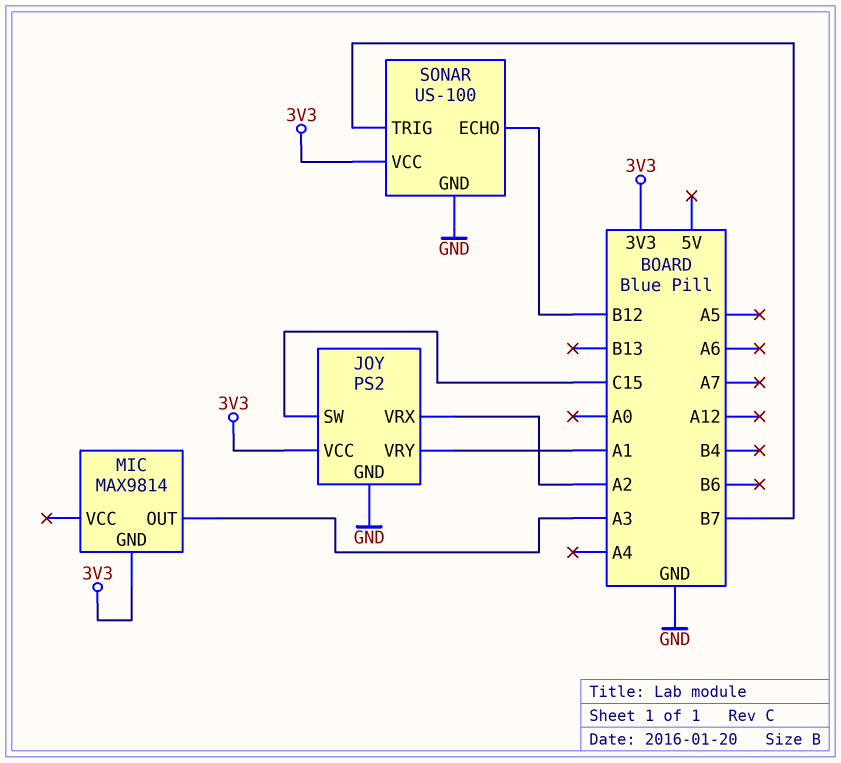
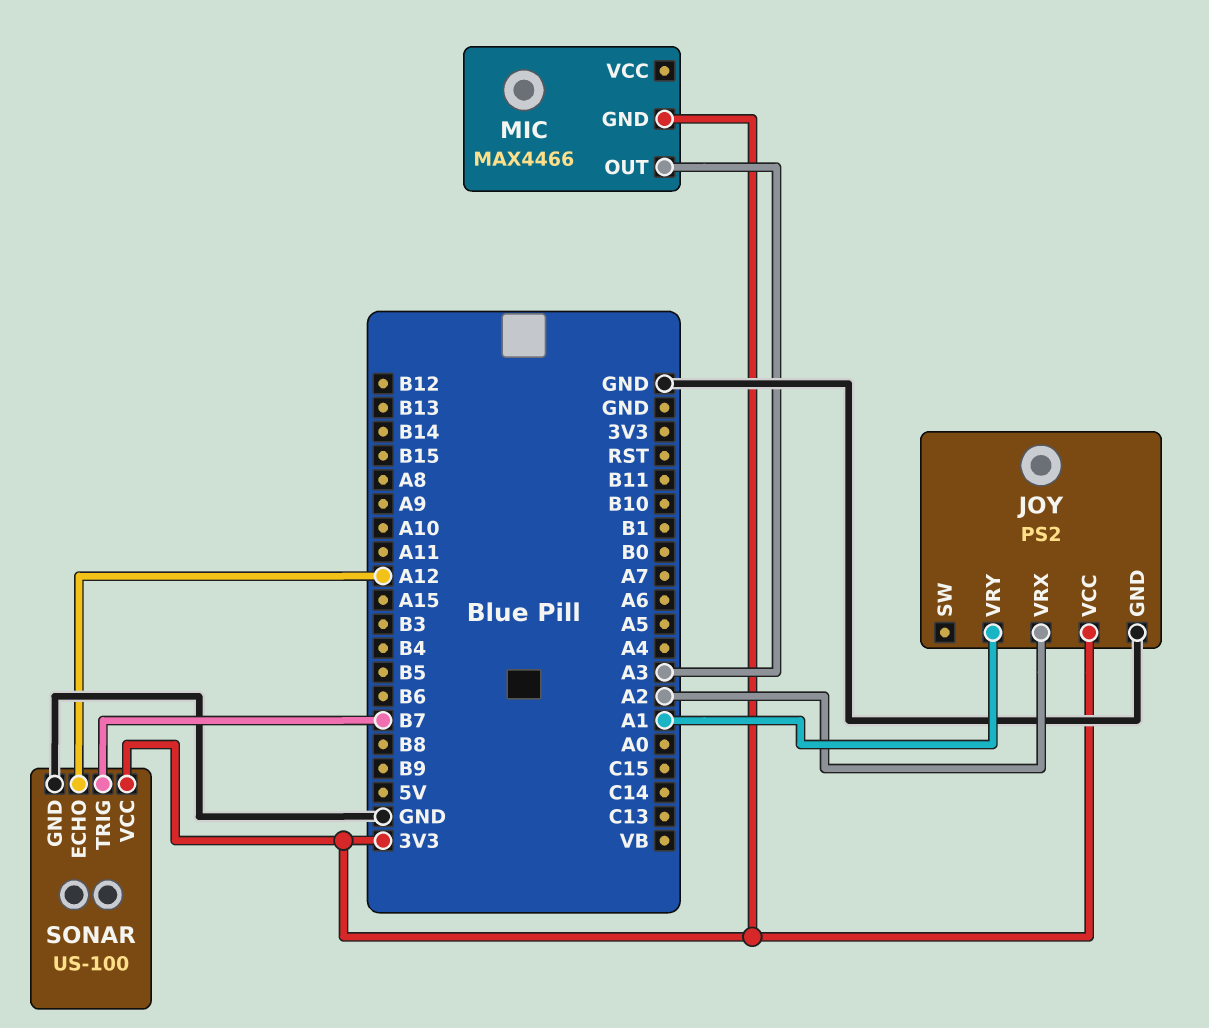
JOY pin SW: C15 -> none
MIC: MAX9814 -> MAX4466
SONAR pin ECHO: B12 -> A12

